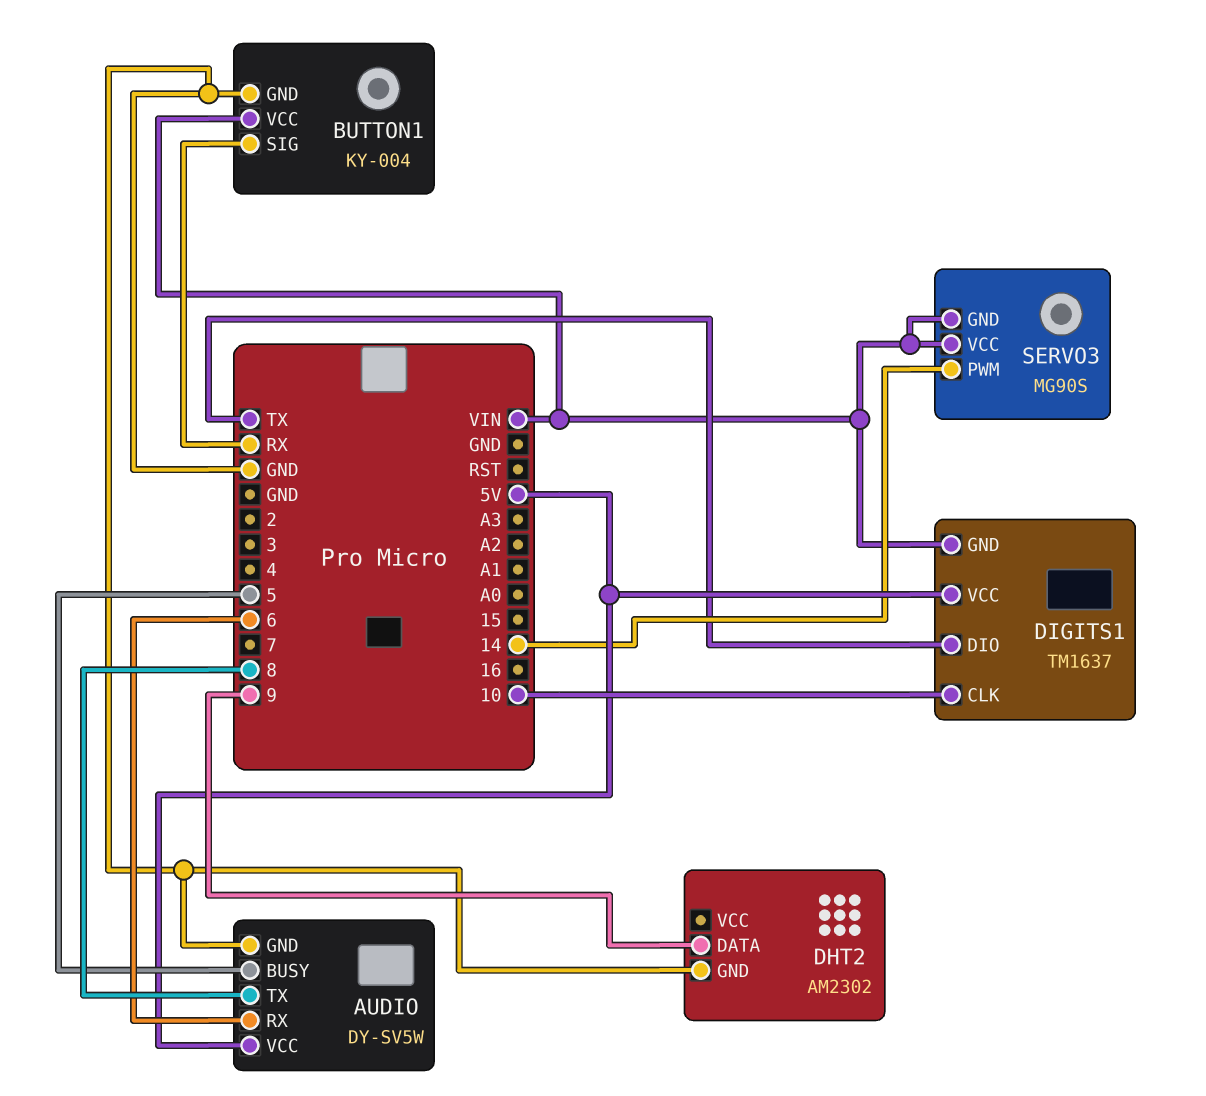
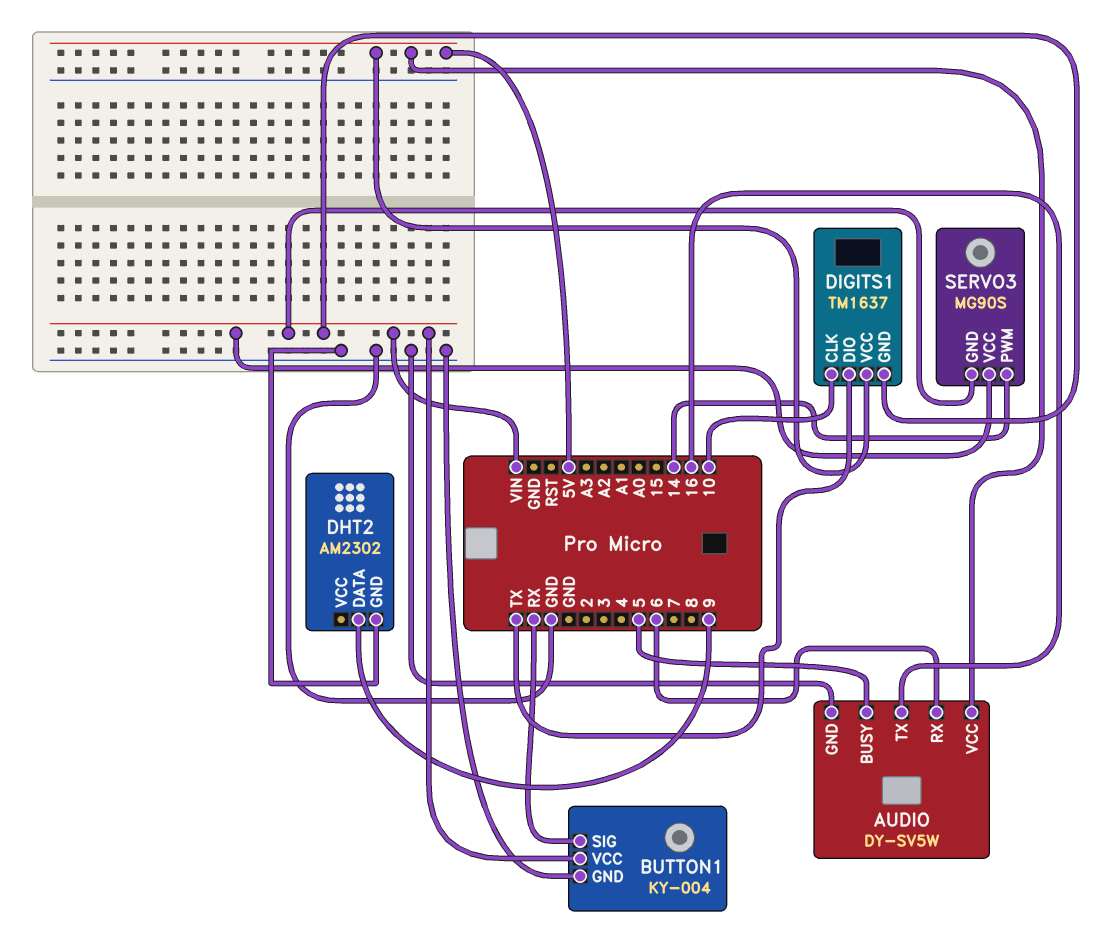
AUDIO pin TX: 8 -> 16

